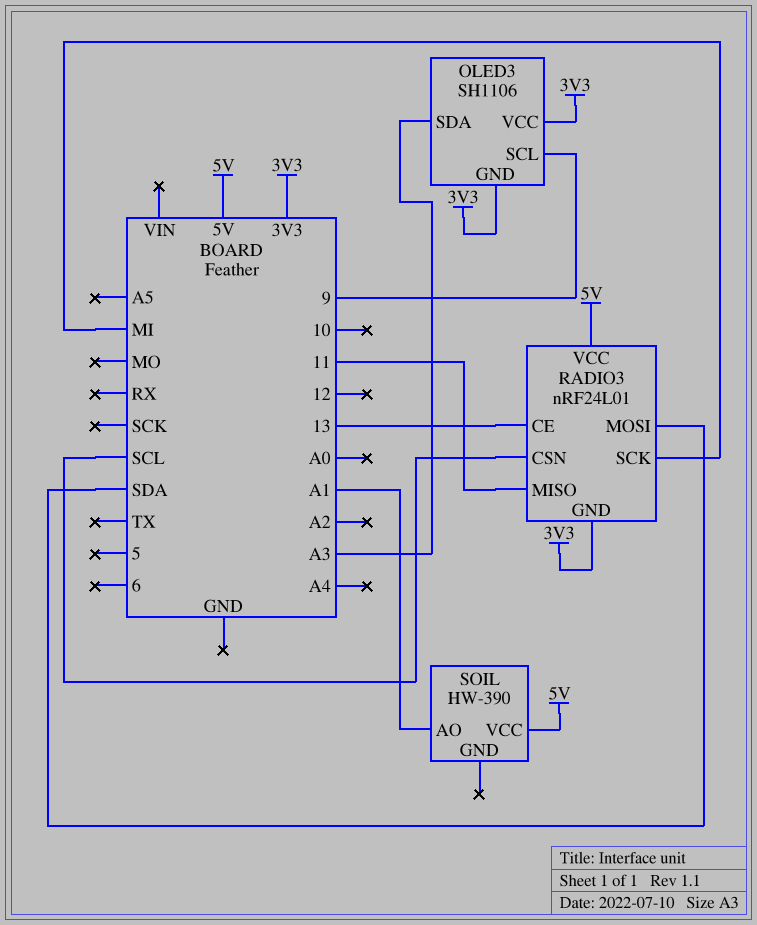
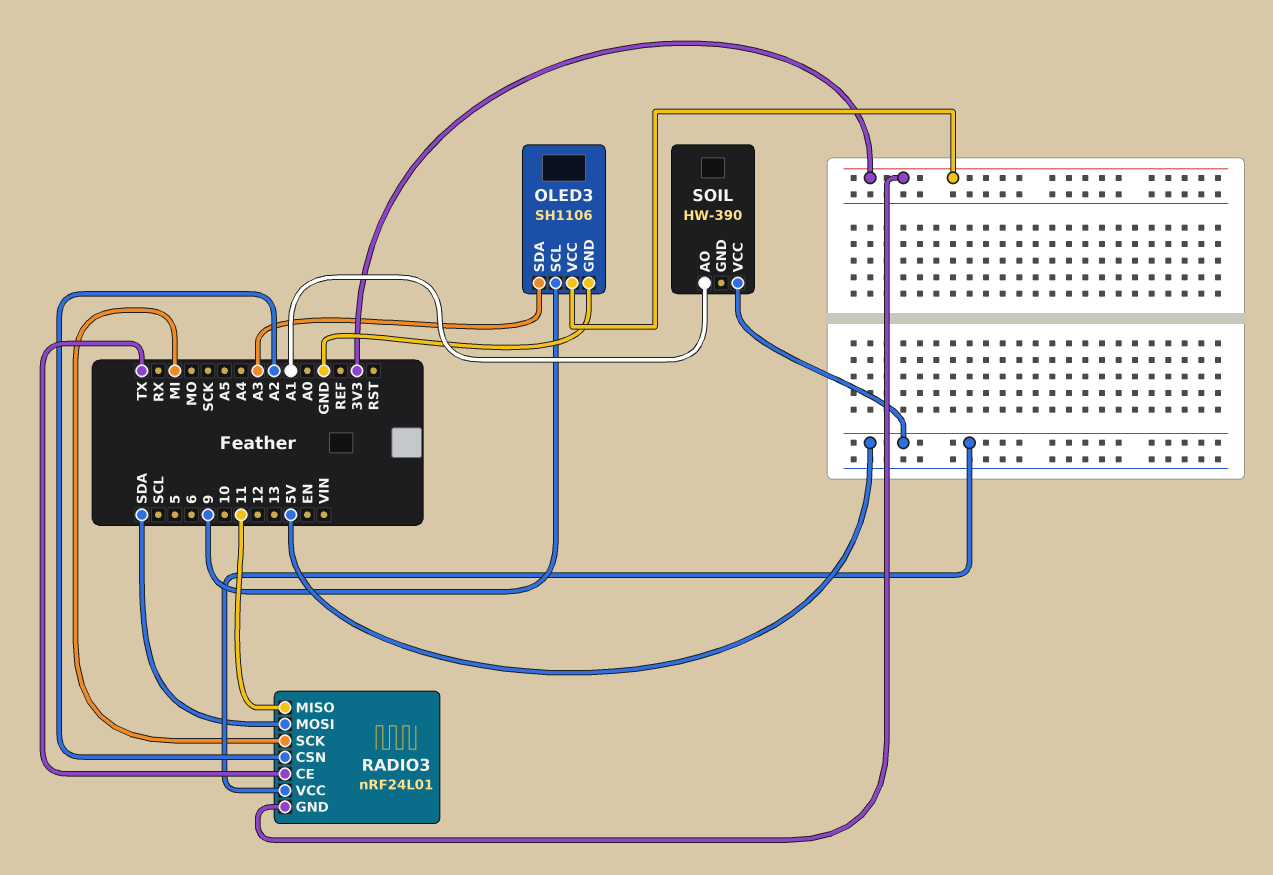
OLED3 pin GND: 3V3 -> GND
RADIO3 pin CE: 13 -> TX
RADIO3 pin CSN: SCL -> A2

